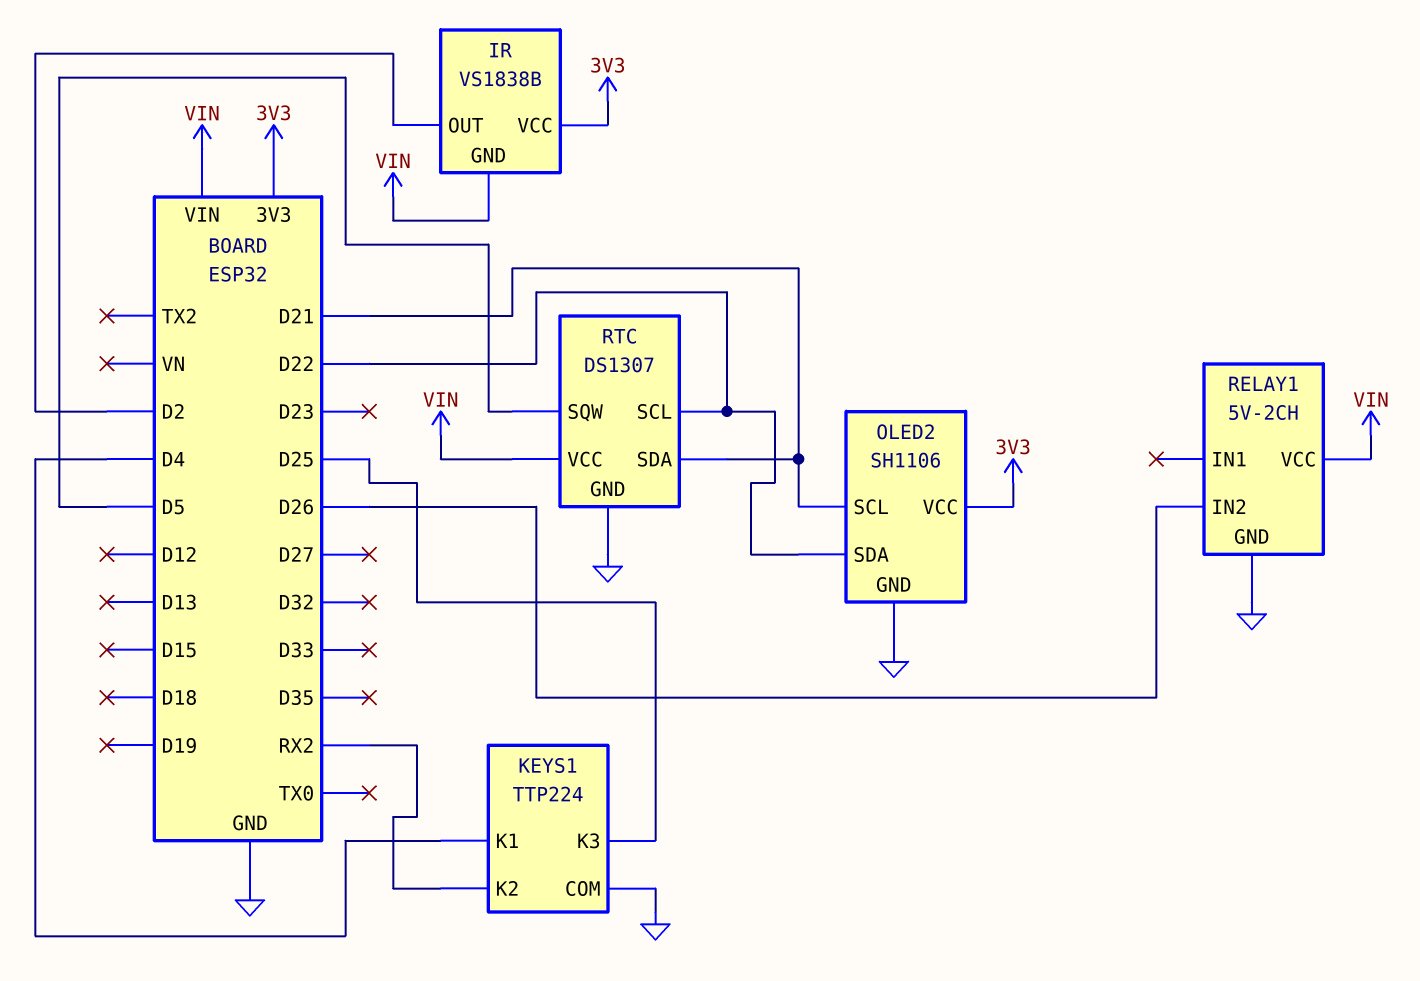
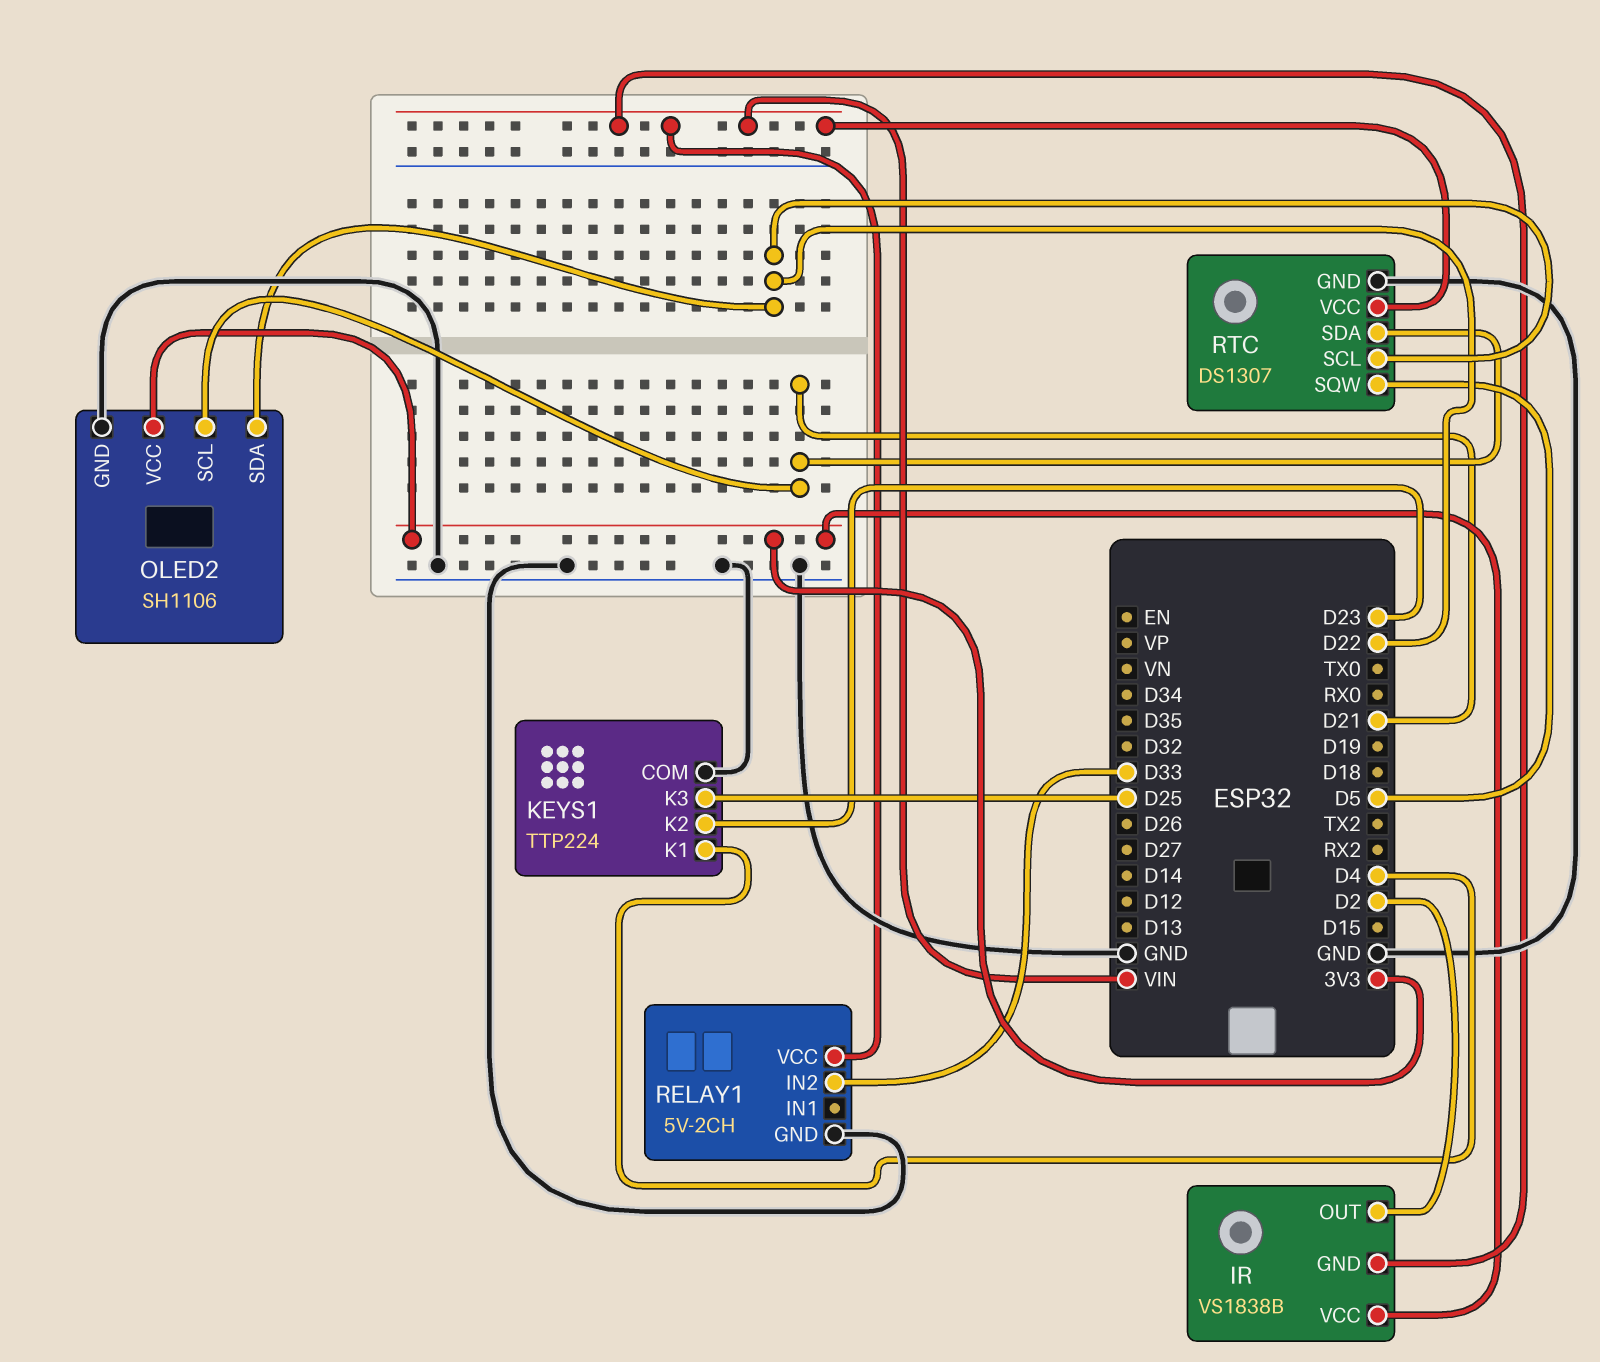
KEYS1 pin K2: RX2 -> D23
RELAY1 pin IN2: D26 -> D33

